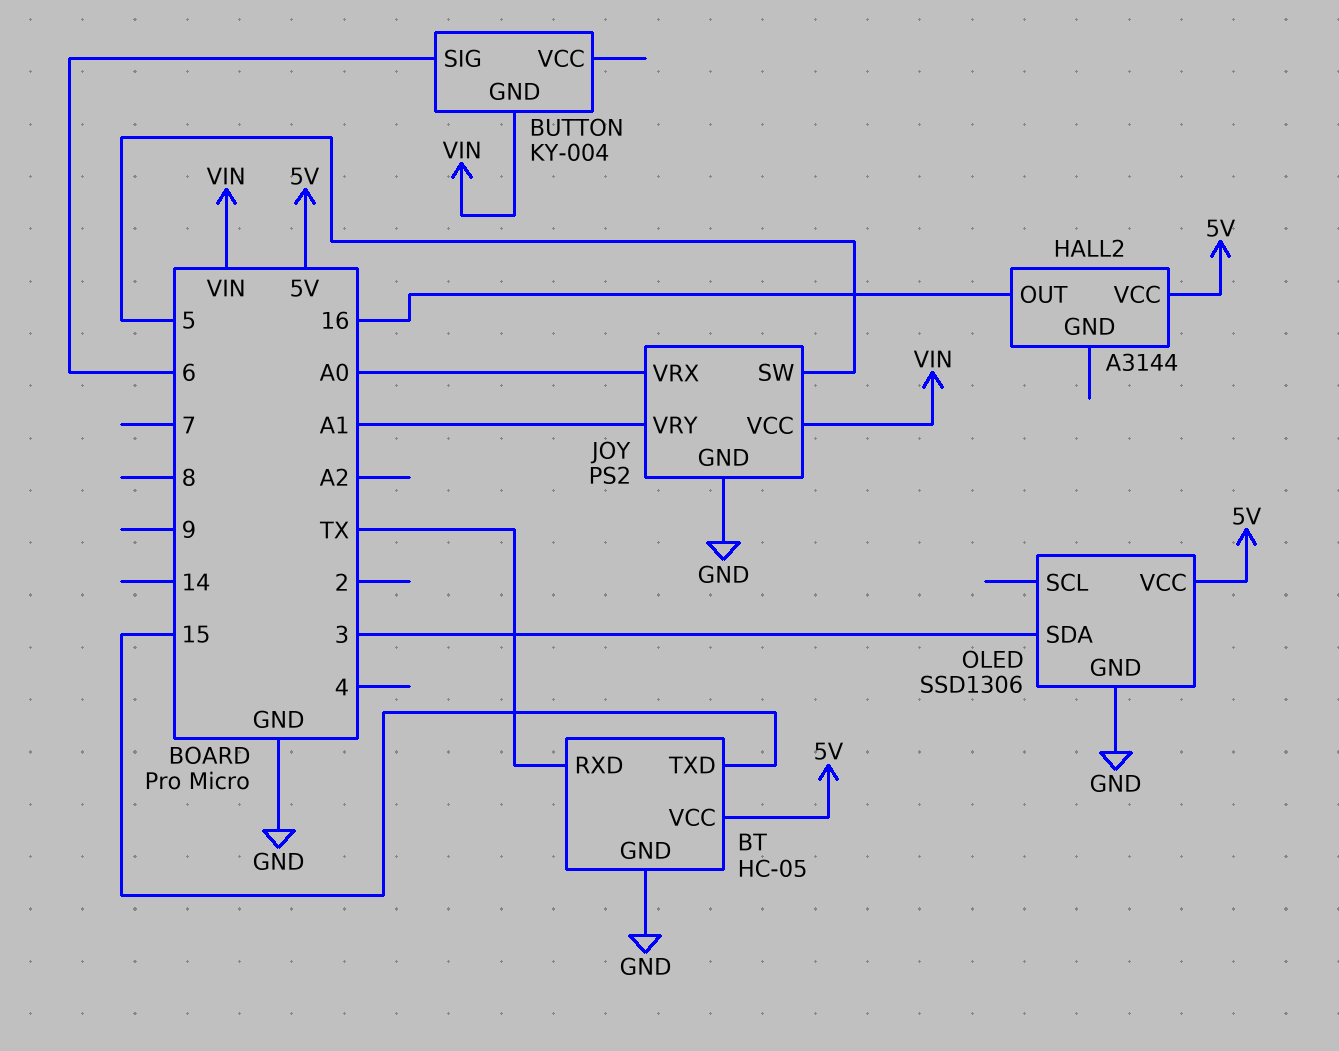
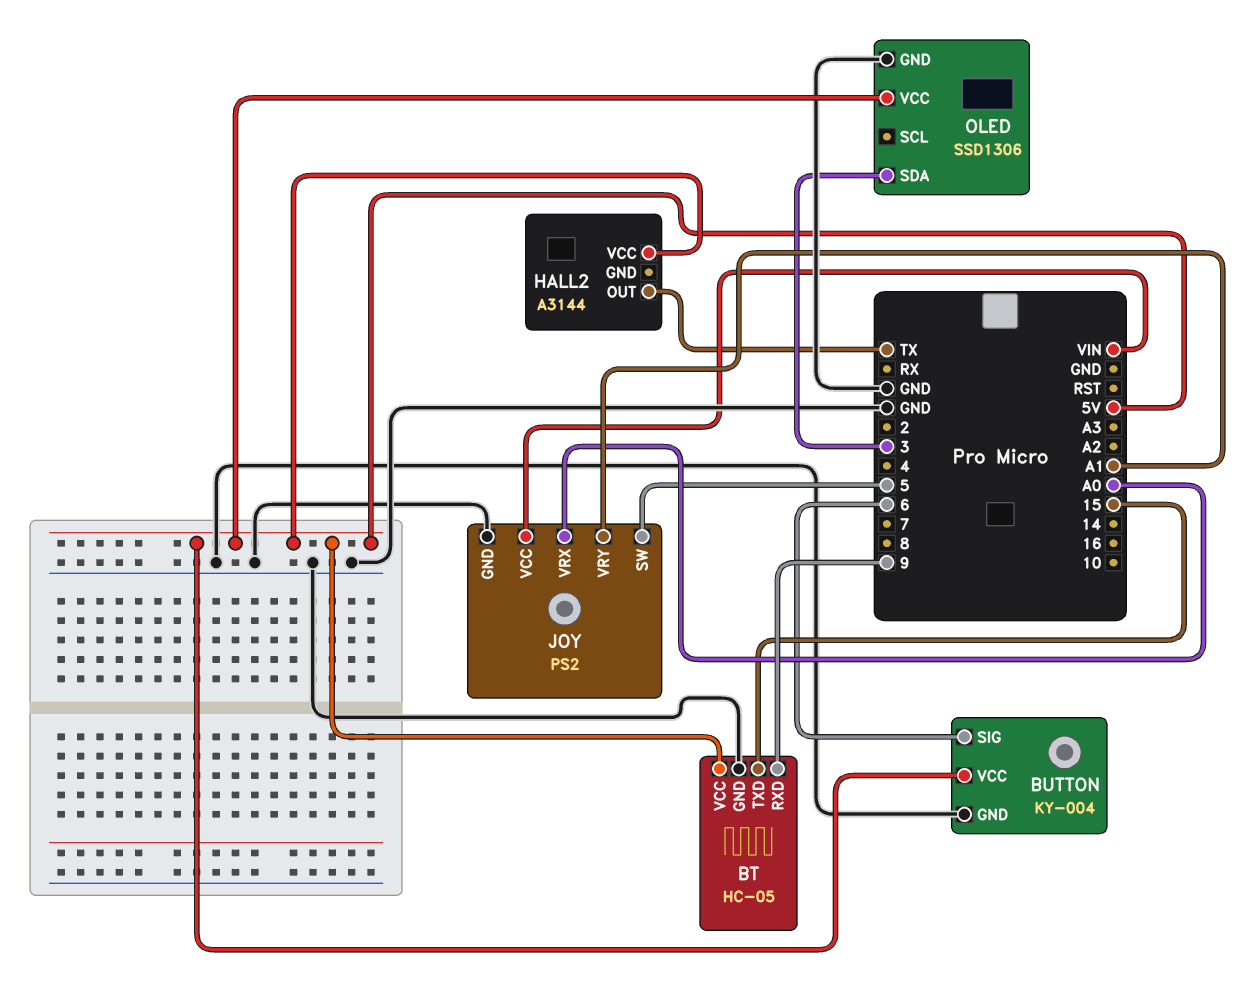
BT pin RXD: TX -> 9
BUTTON pin GND: VIN -> GND
BUTTON pin VCC: none -> 5V
HALL2 pin OUT: 16 -> TX

